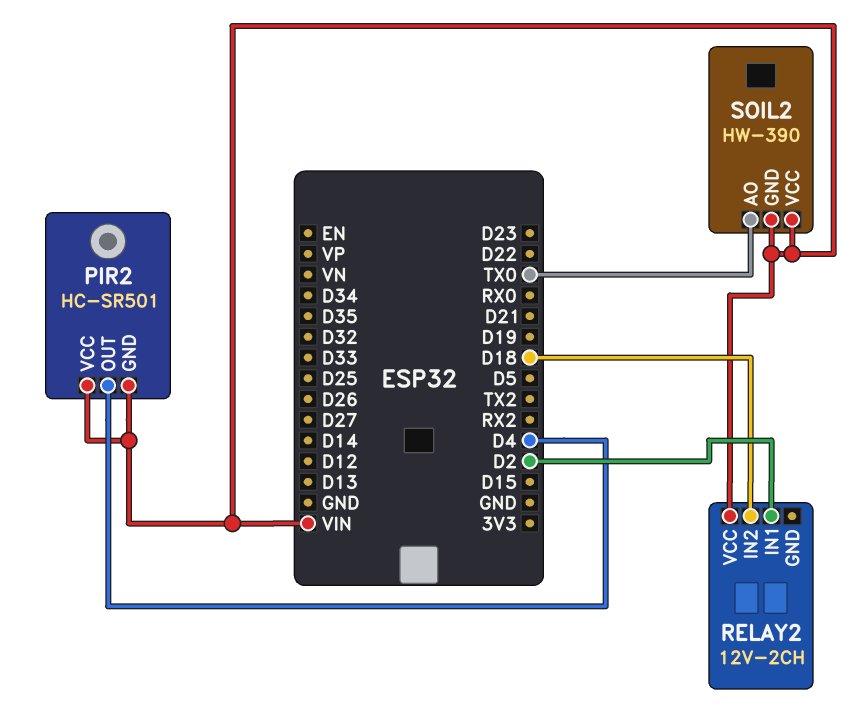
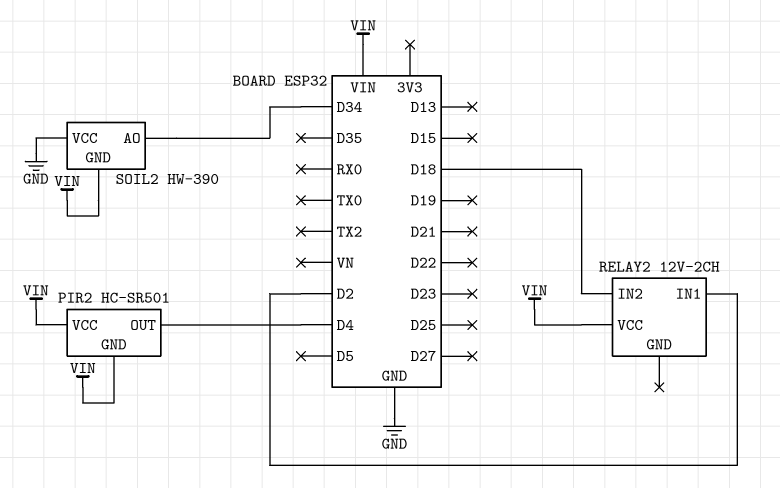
SOIL2 pin AO: TX0 -> D34
SOIL2 pin VCC: VIN -> GND

